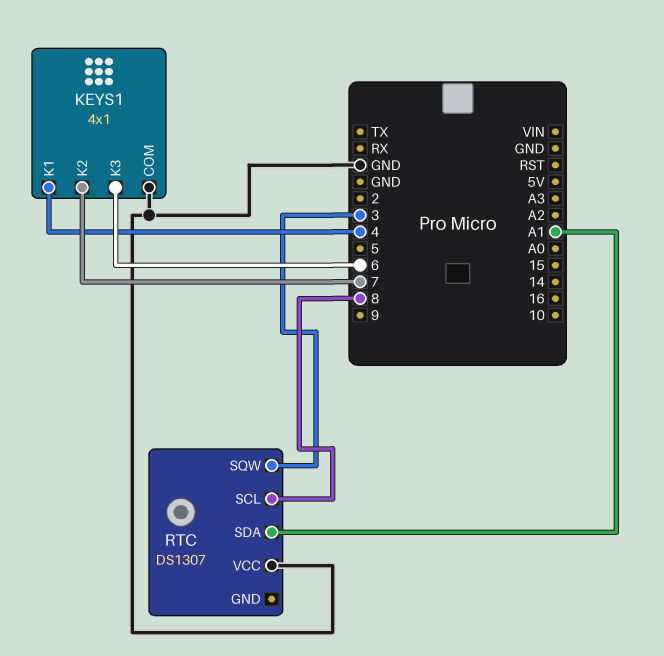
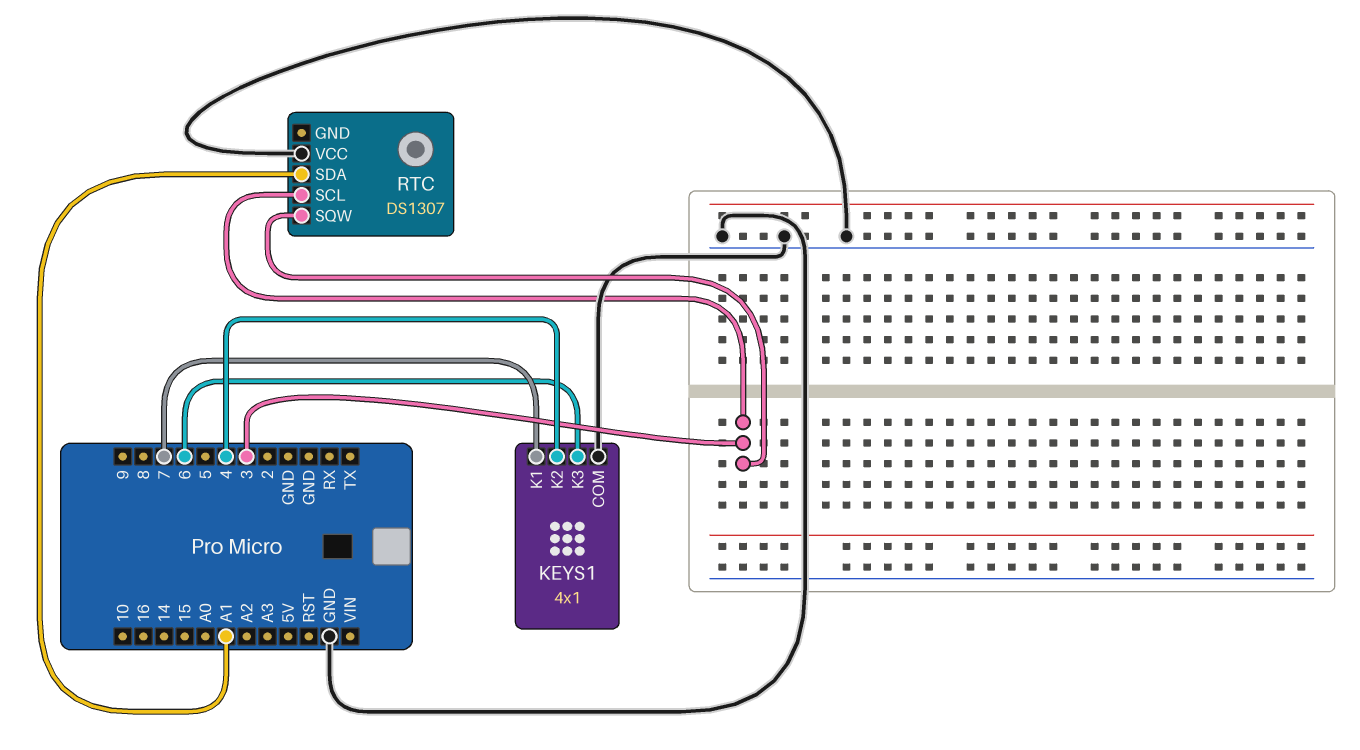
KEYS1 pin K1: 4 -> 7
KEYS1 pin K2: 7 -> 4
RTC pin SCL: 8 -> 3

